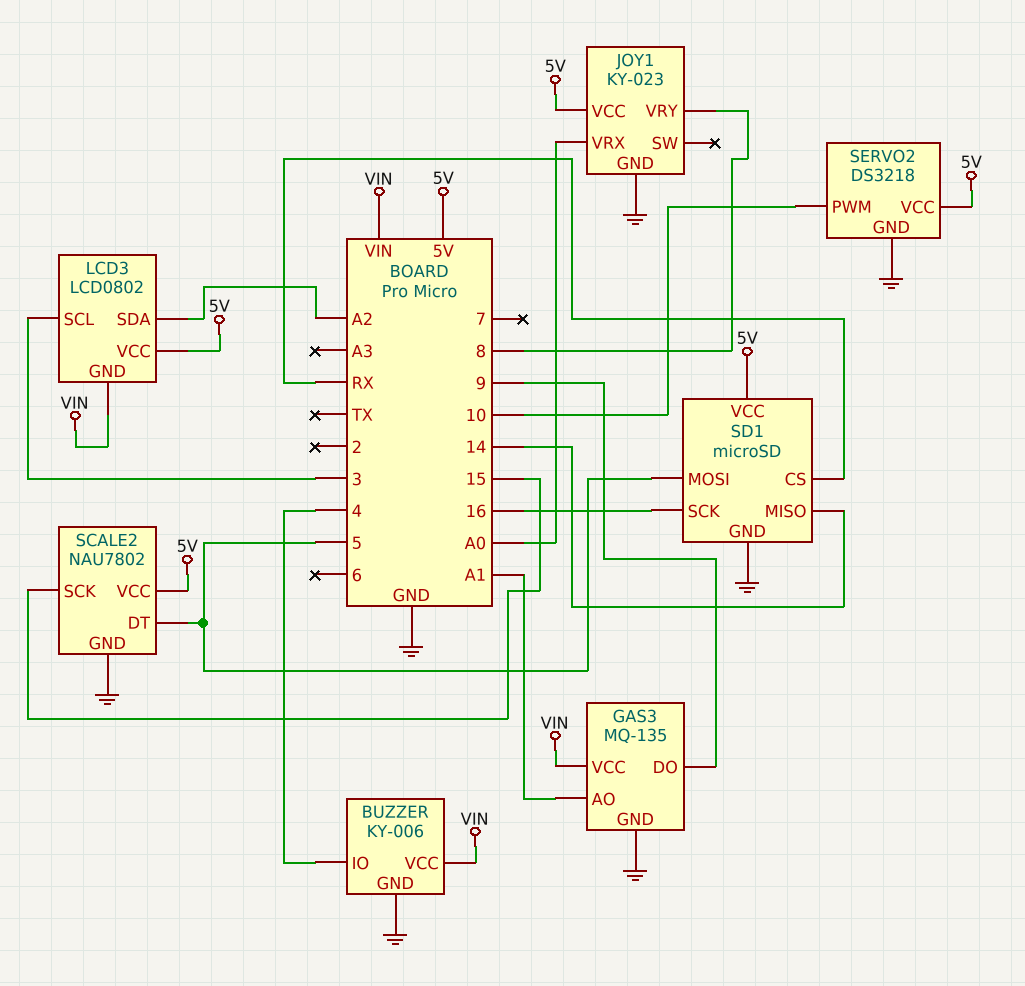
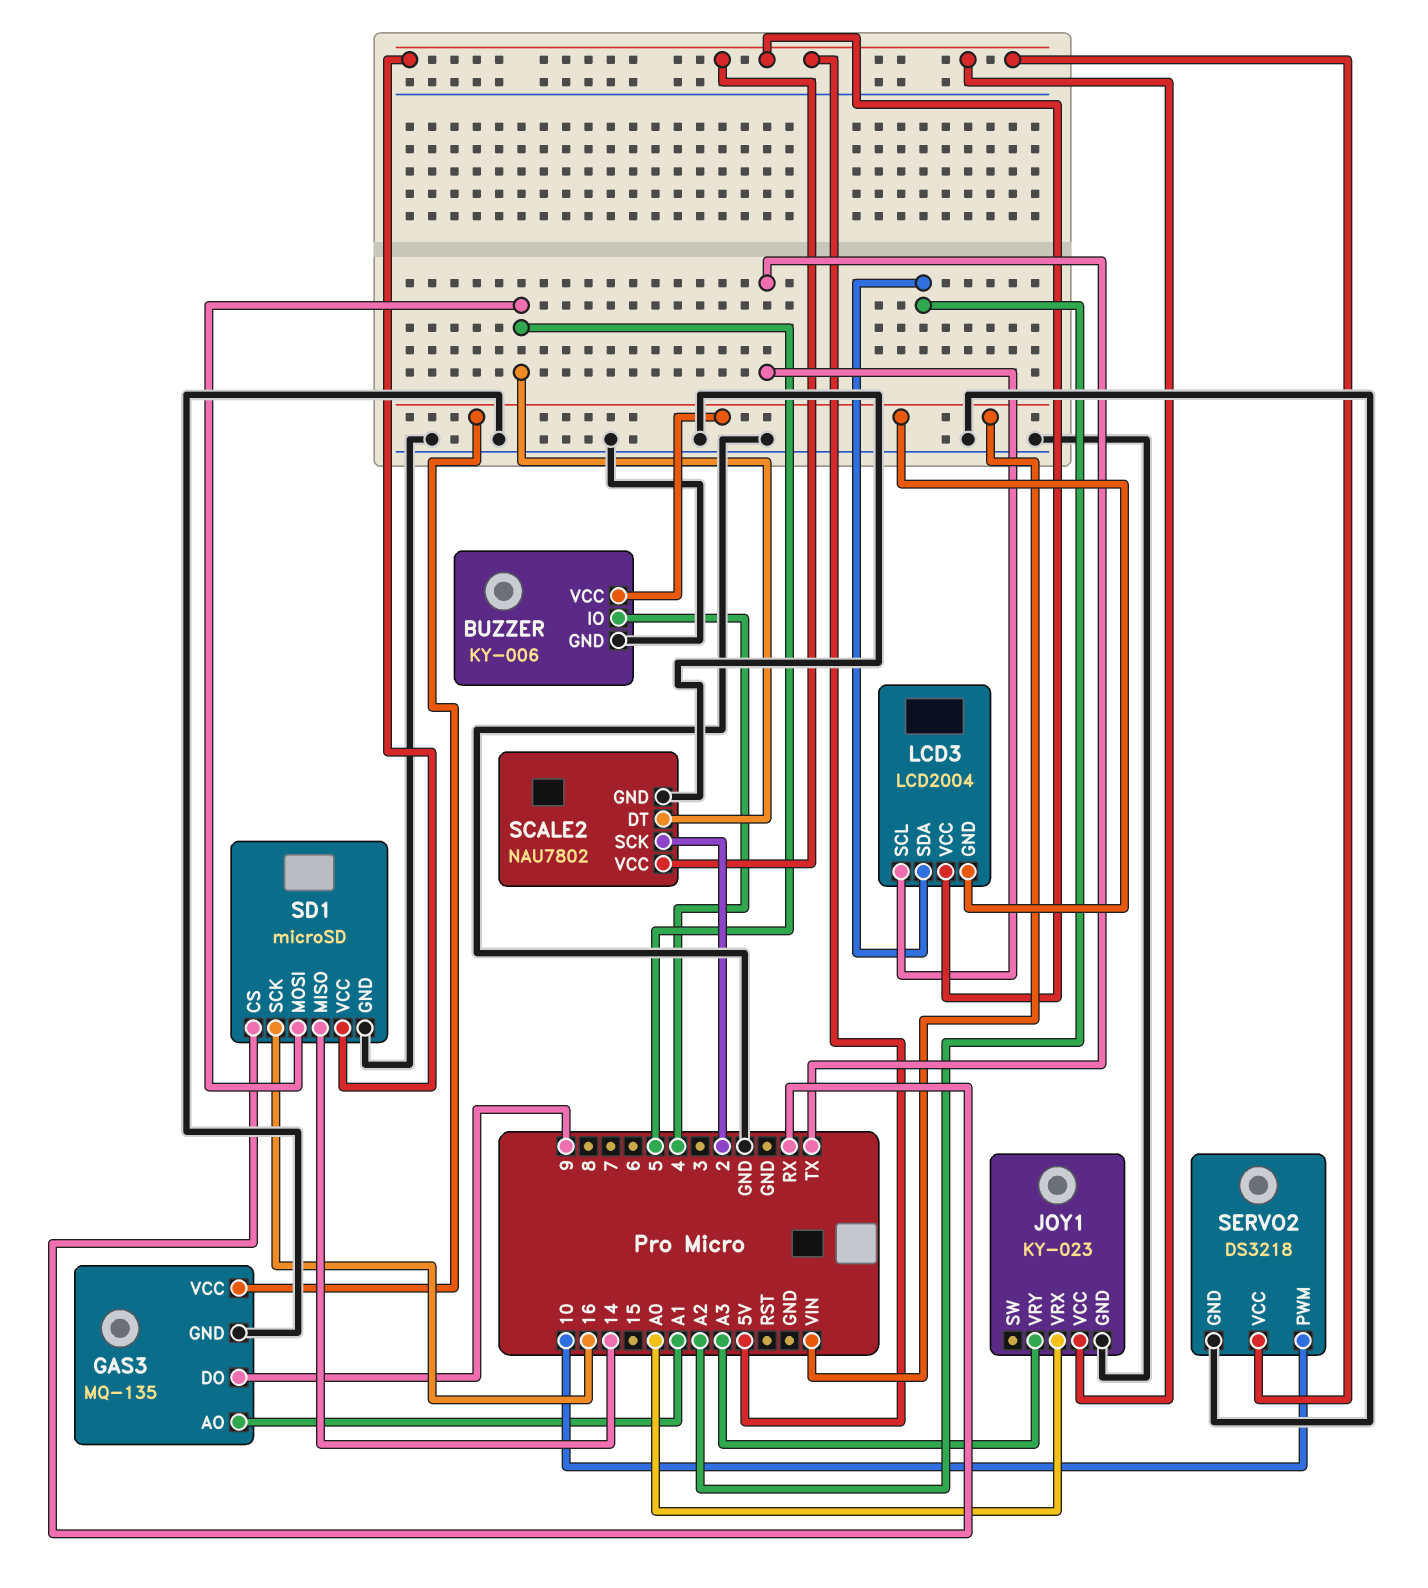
JOY1 pin VRY: 8 -> A3
LCD3: LCD0802 -> LCD2004
LCD3 pin SCL: 3 -> TX
SCALE2 pin SCK: 15 -> 2

